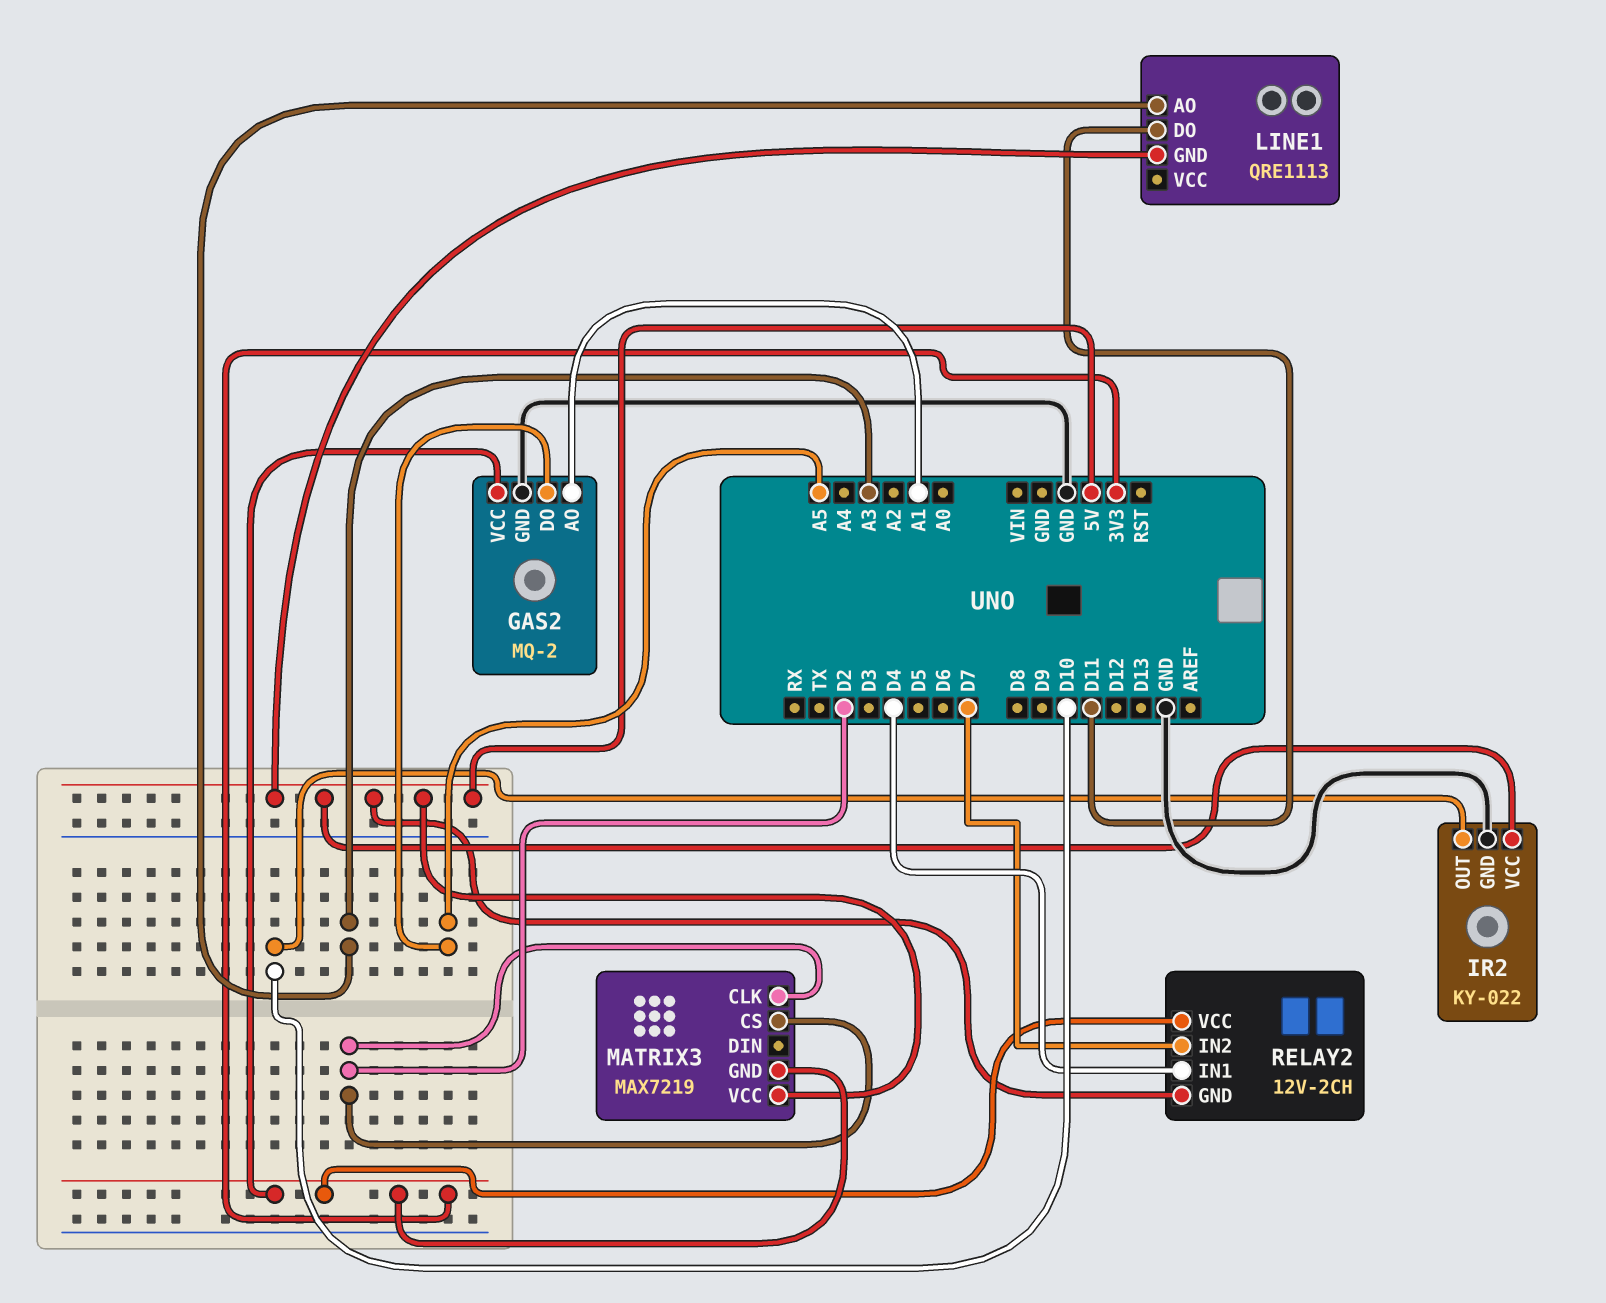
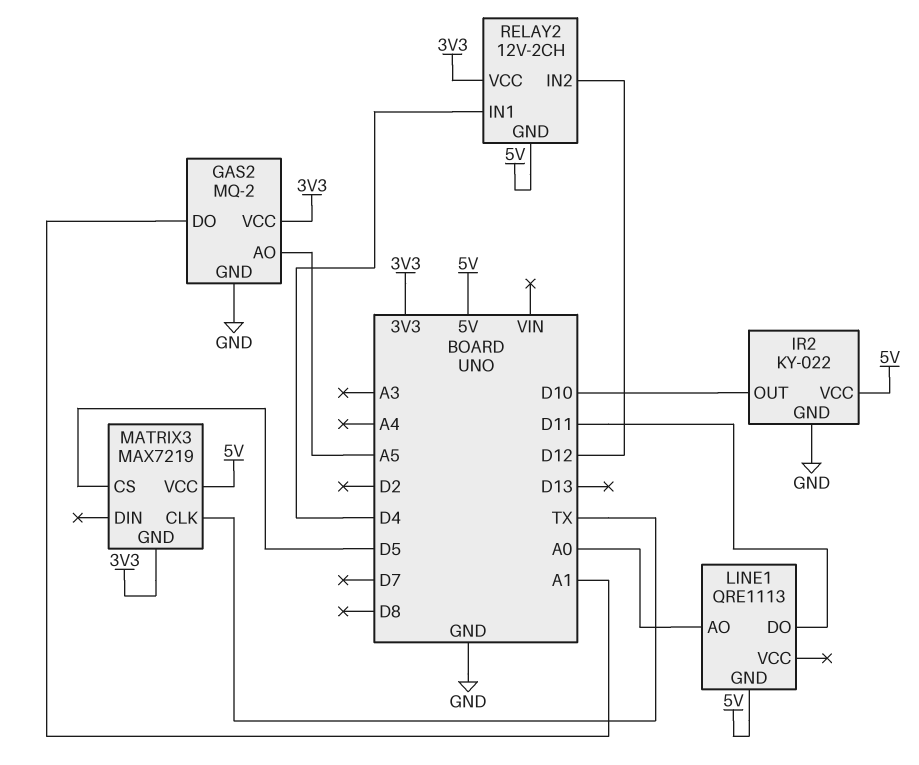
GAS2 pin AO: A1 -> A5
GAS2 pin DO: A5 -> A1
LINE1 pin AO: A3 -> A0
MATRIX3 pin CLK: D2 -> TX
MATRIX3 pin CS: D2 -> D5
RELAY2 pin IN2: D7 -> D12

